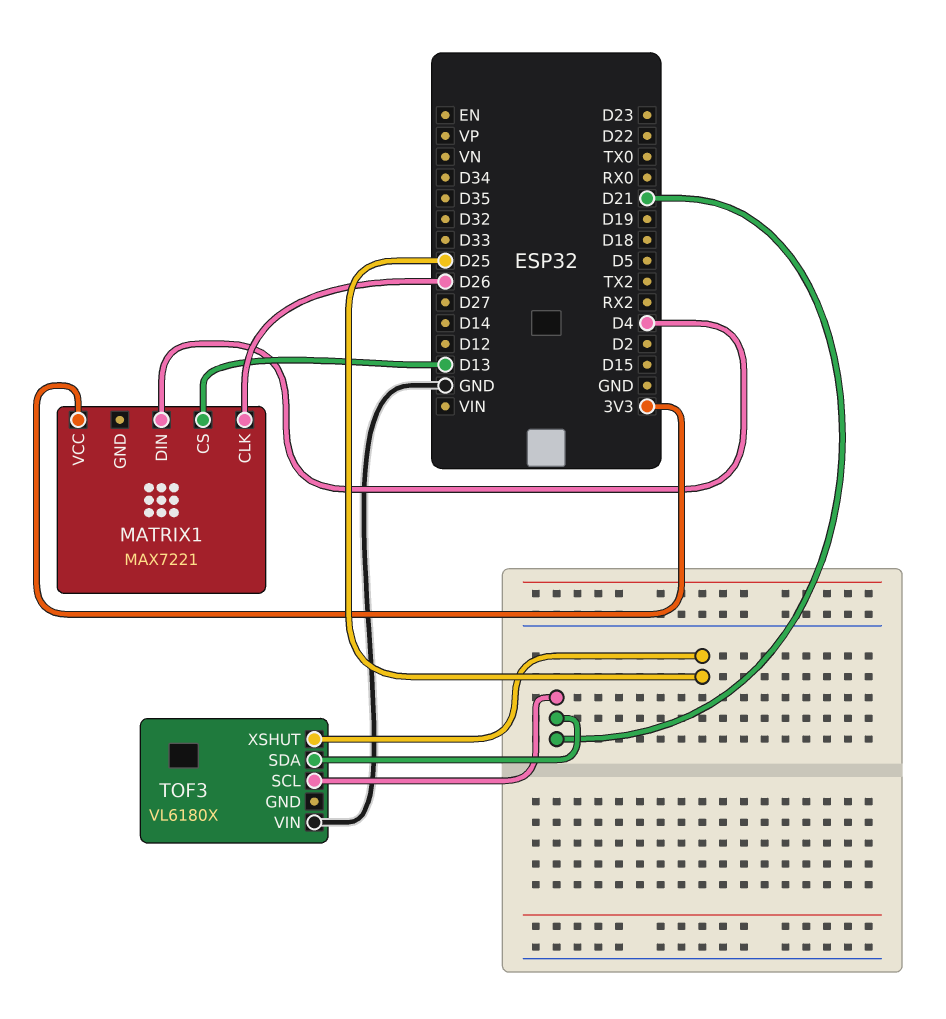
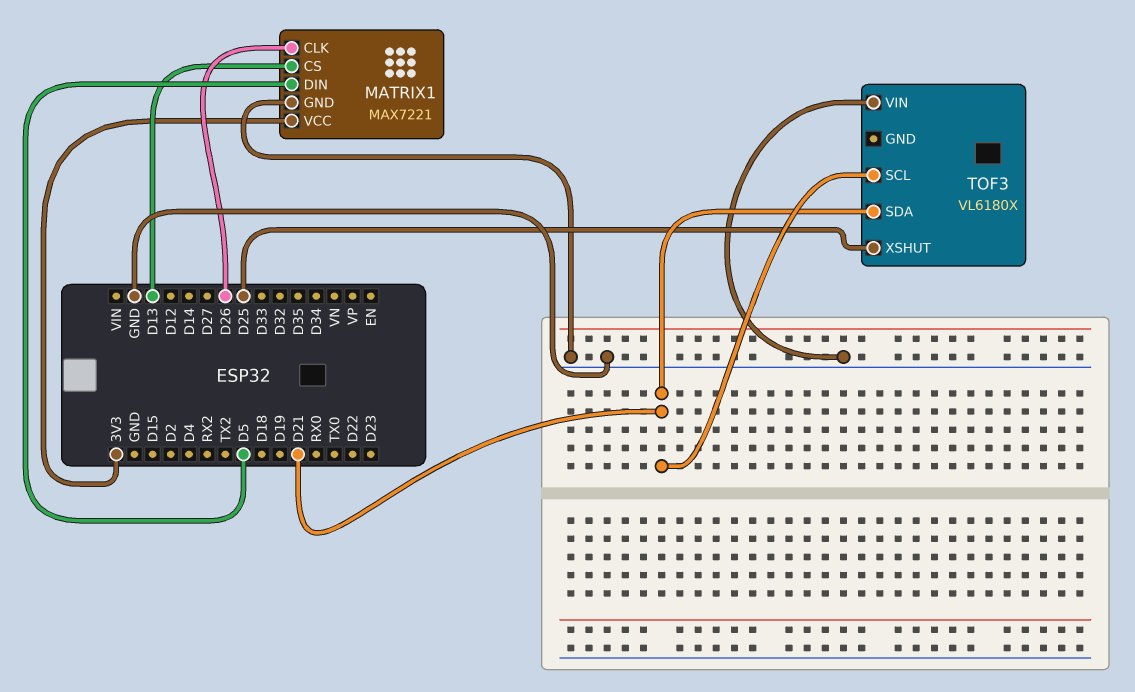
MATRIX1 pin DIN: D4 -> D5
MATRIX1 pin GND: none -> GND

